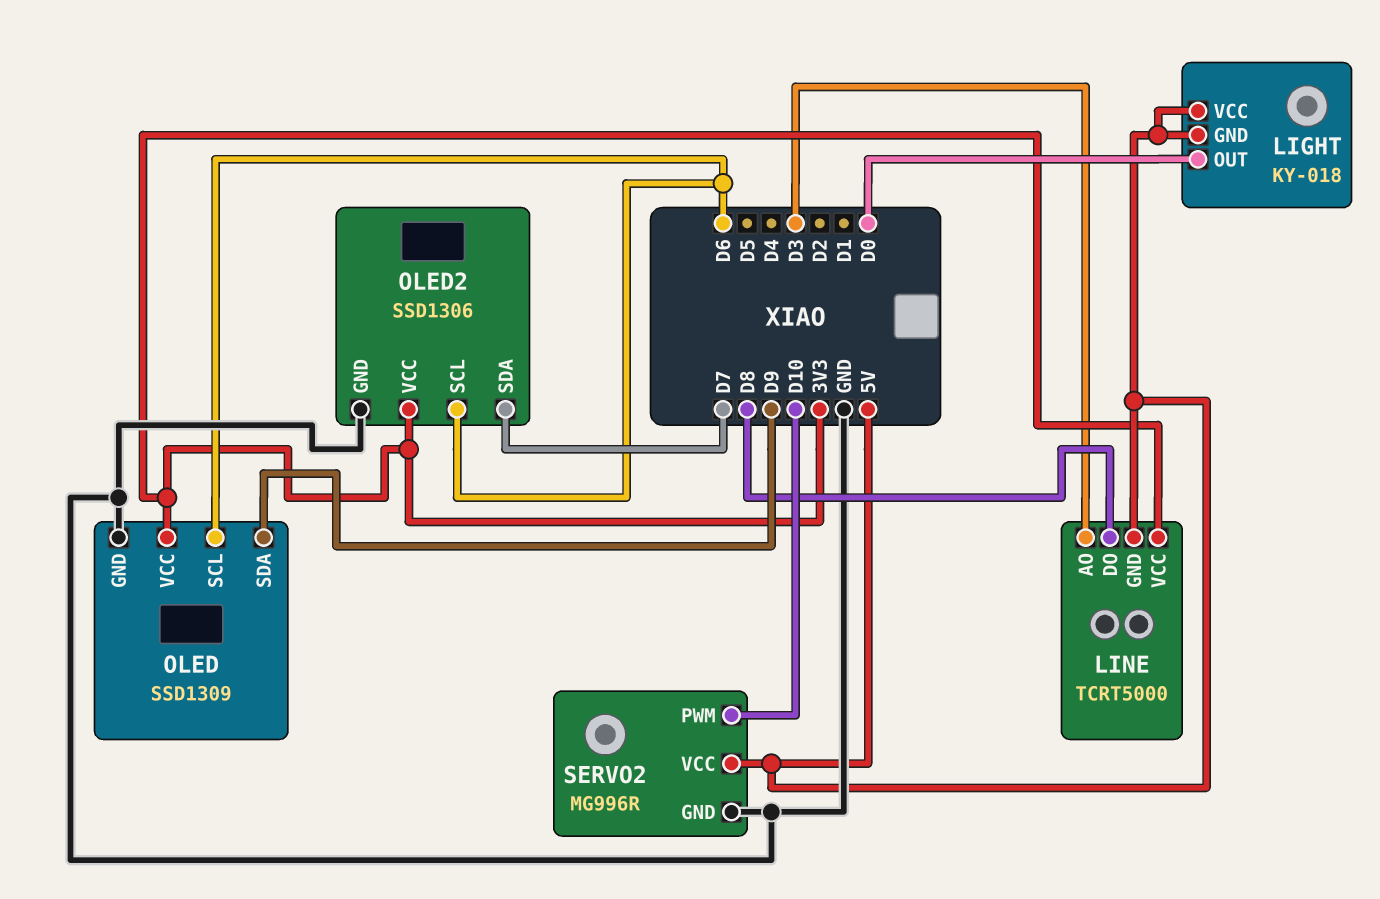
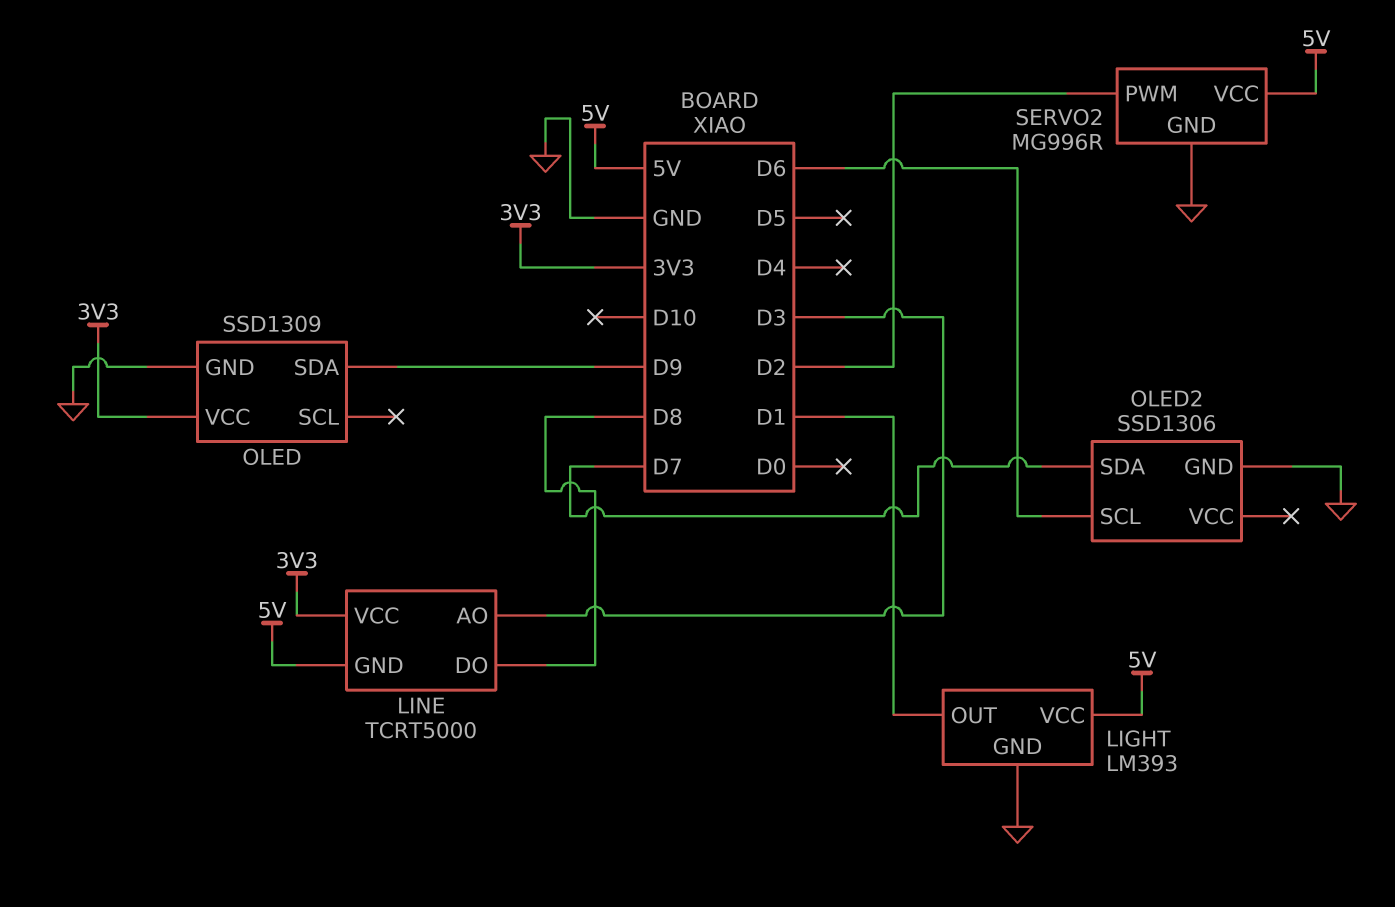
LIGHT: KY-018 -> LM393
LIGHT pin GND: 5V -> GND
LIGHT pin OUT: D0 -> D1
OLED pin SCL: D6 -> none
OLED2 pin VCC: 3V3 -> none
SERVO2 pin PWM: D10 -> D2

